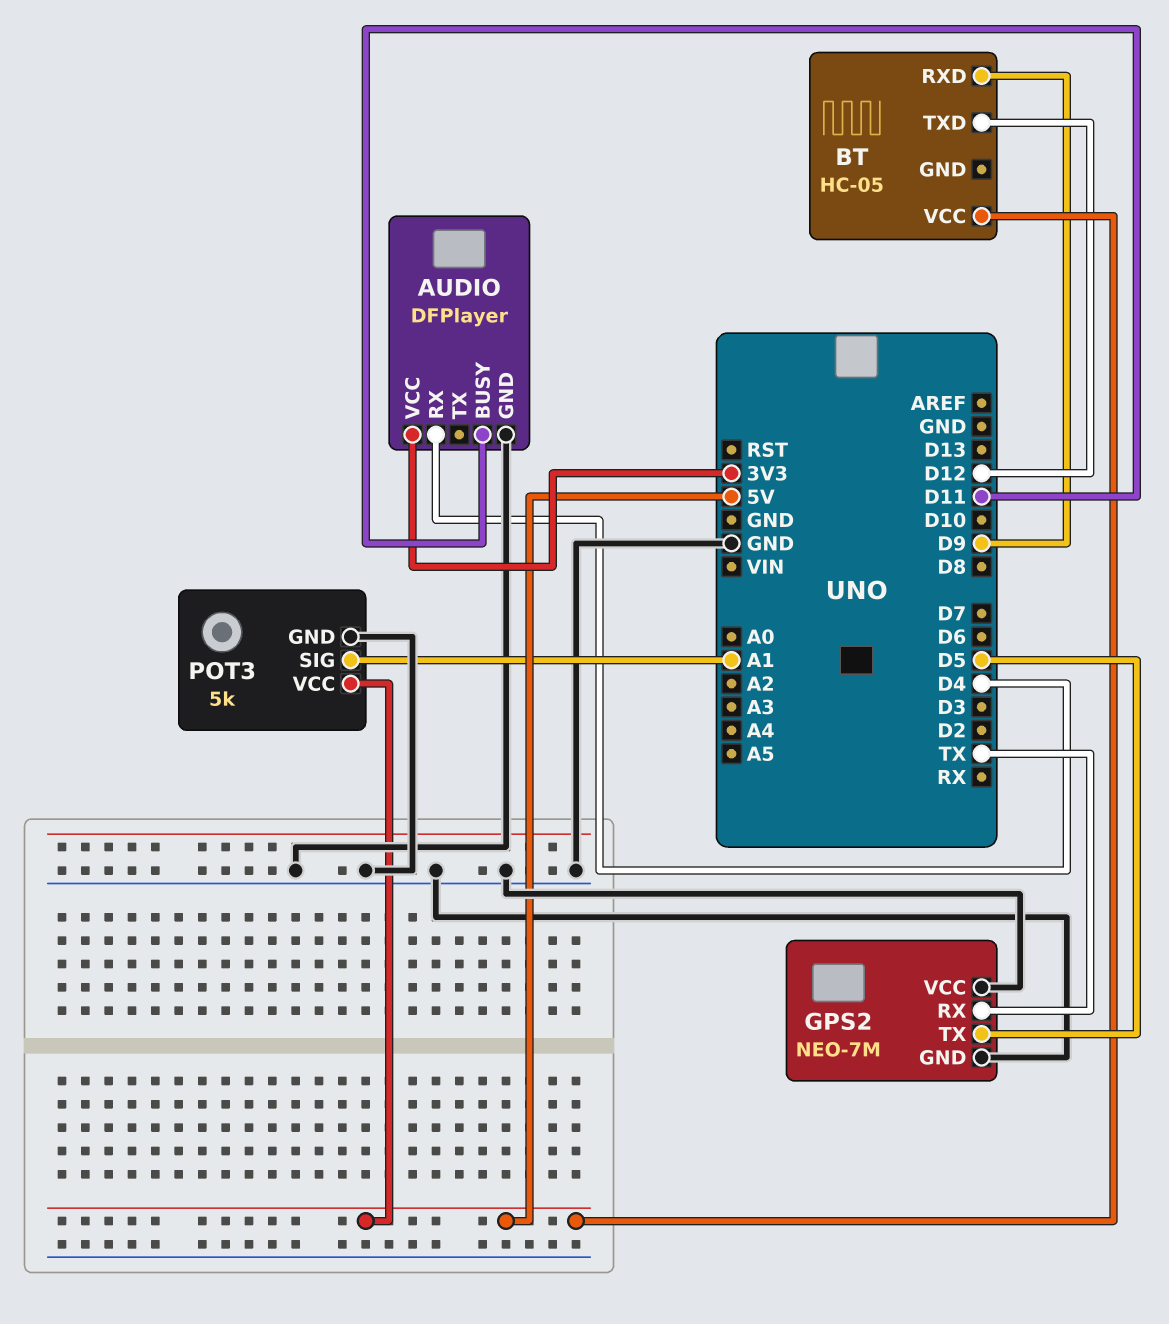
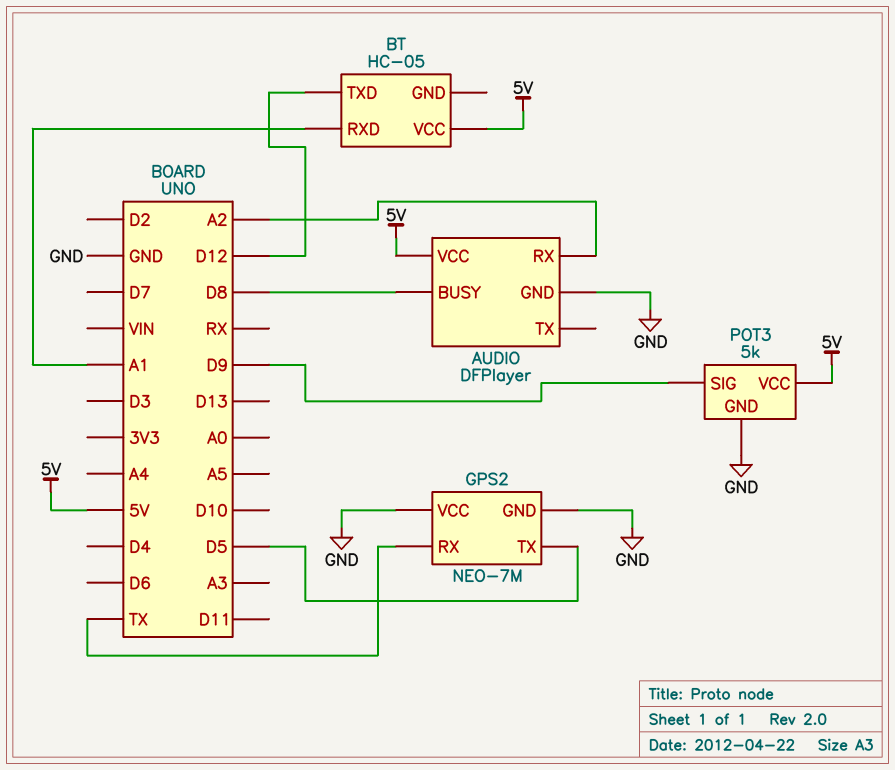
AUDIO pin BUSY: D11 -> D8
AUDIO pin RX: D4 -> A2
AUDIO pin VCC: 3V3 -> 5V
BT pin RXD: D9 -> A1
POT3 pin SIG: A1 -> D9

